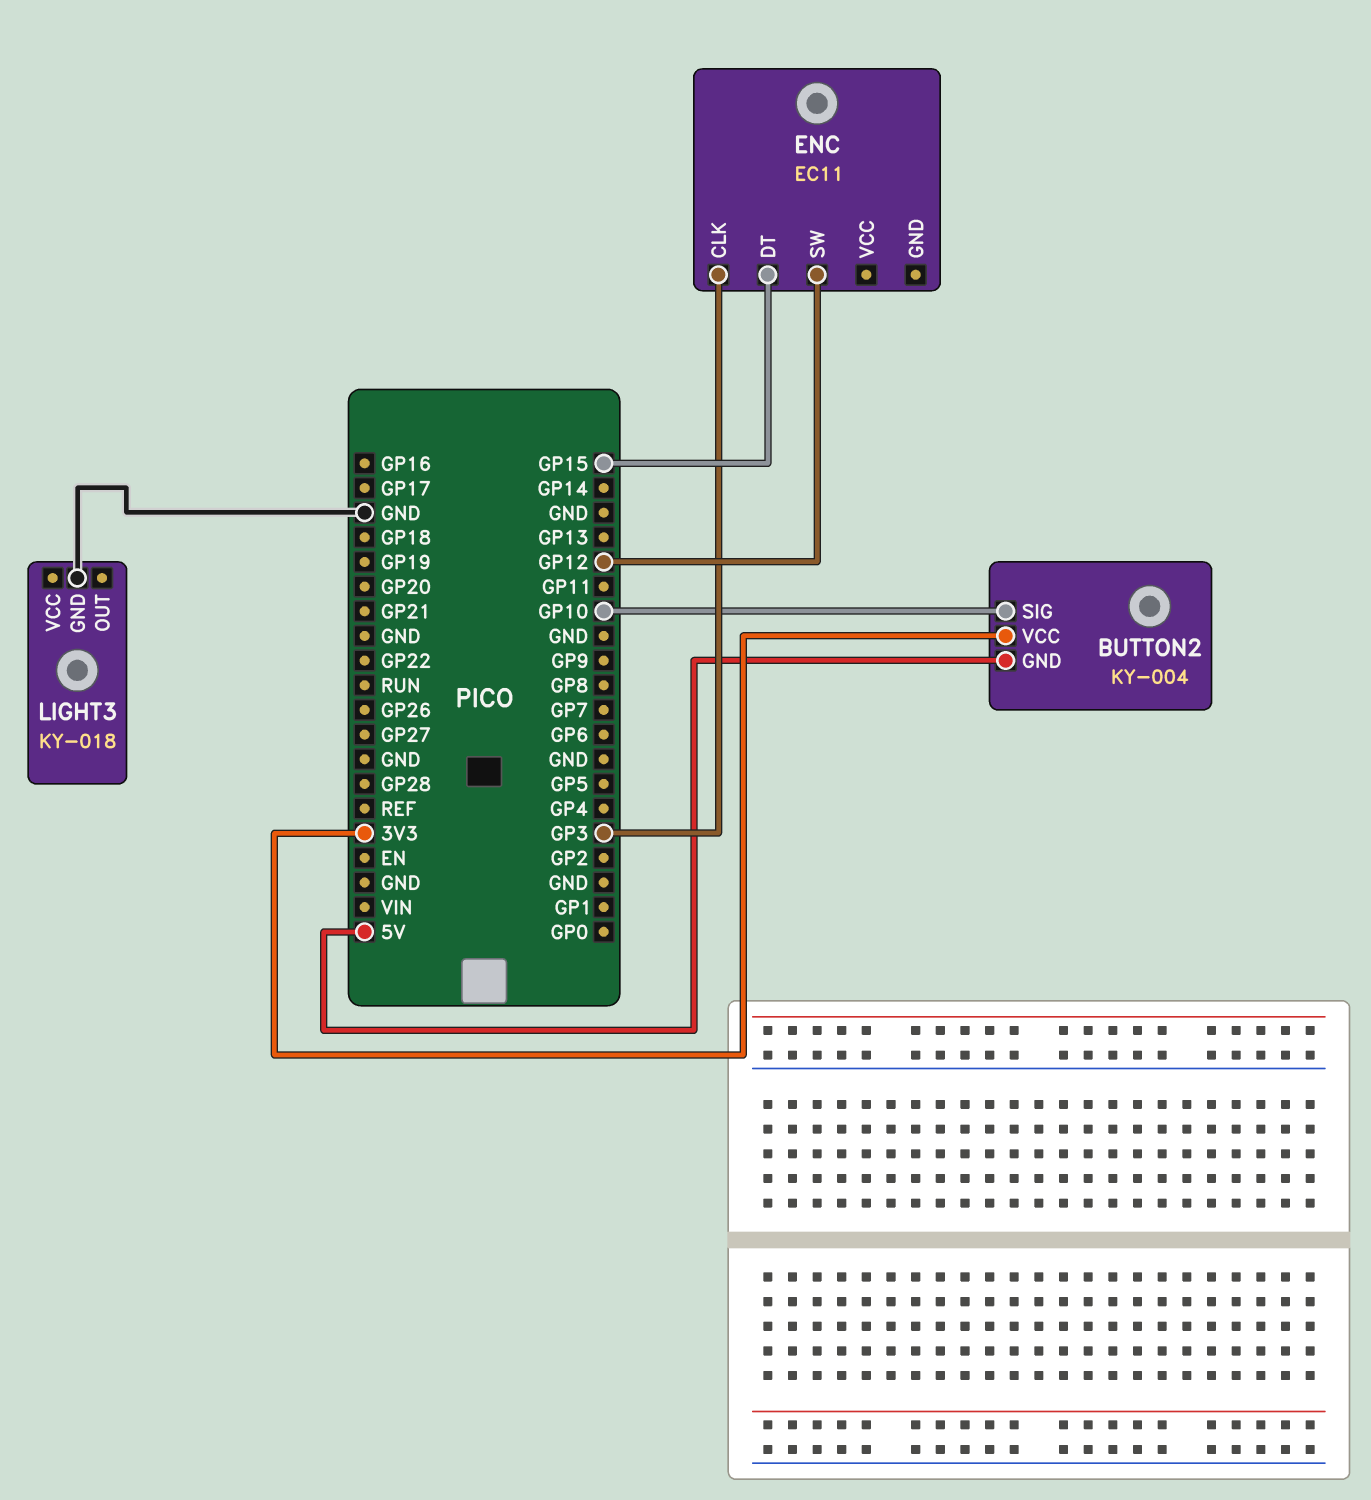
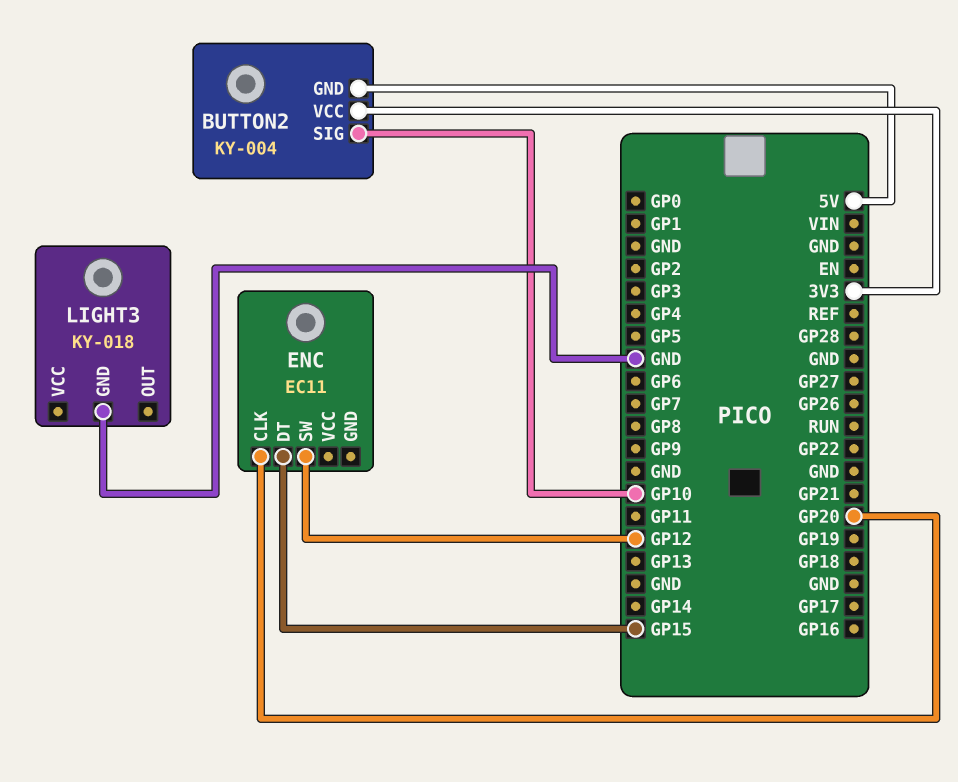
ENC pin CLK: GP3 -> GP20

